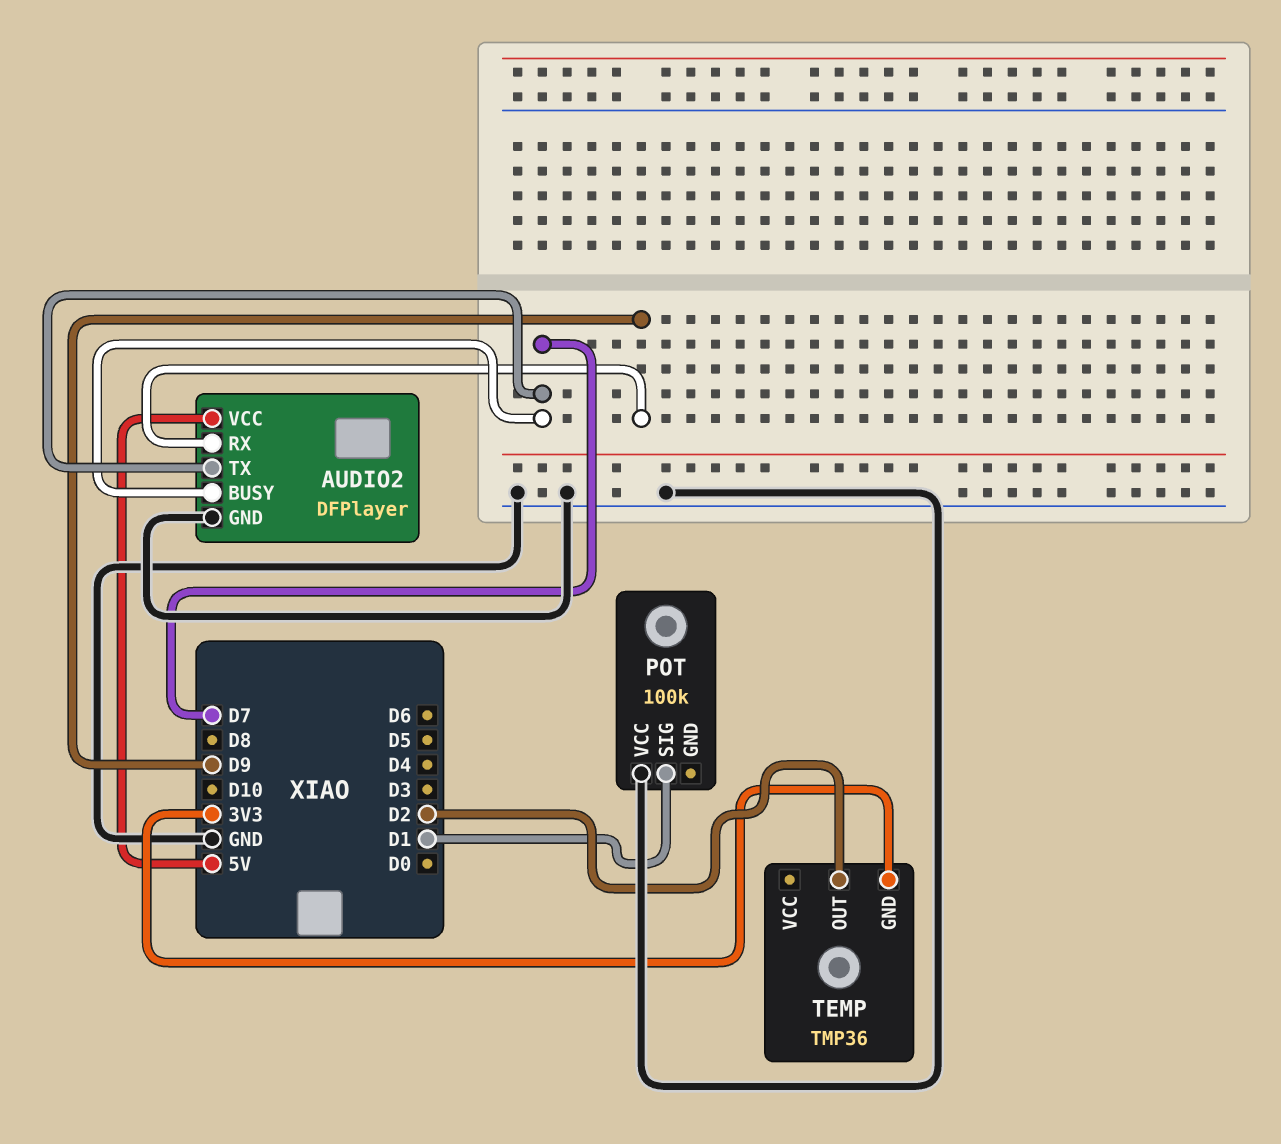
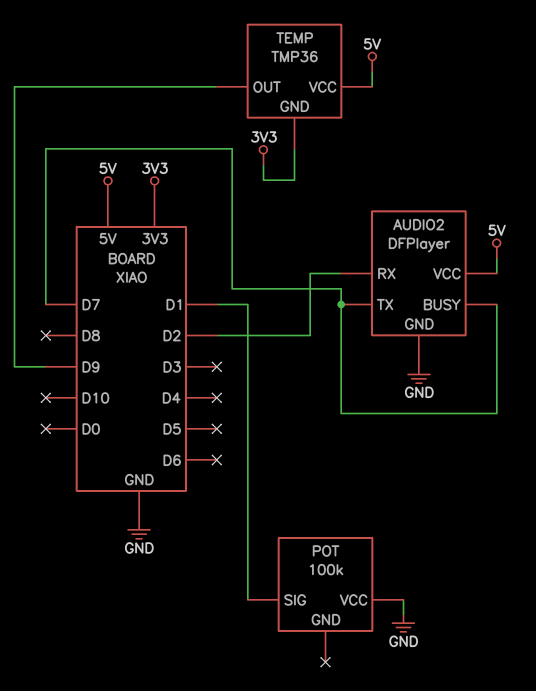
AUDIO2 pin RX: D9 -> D2
TEMP pin OUT: D2 -> D9
TEMP pin VCC: none -> 5V

